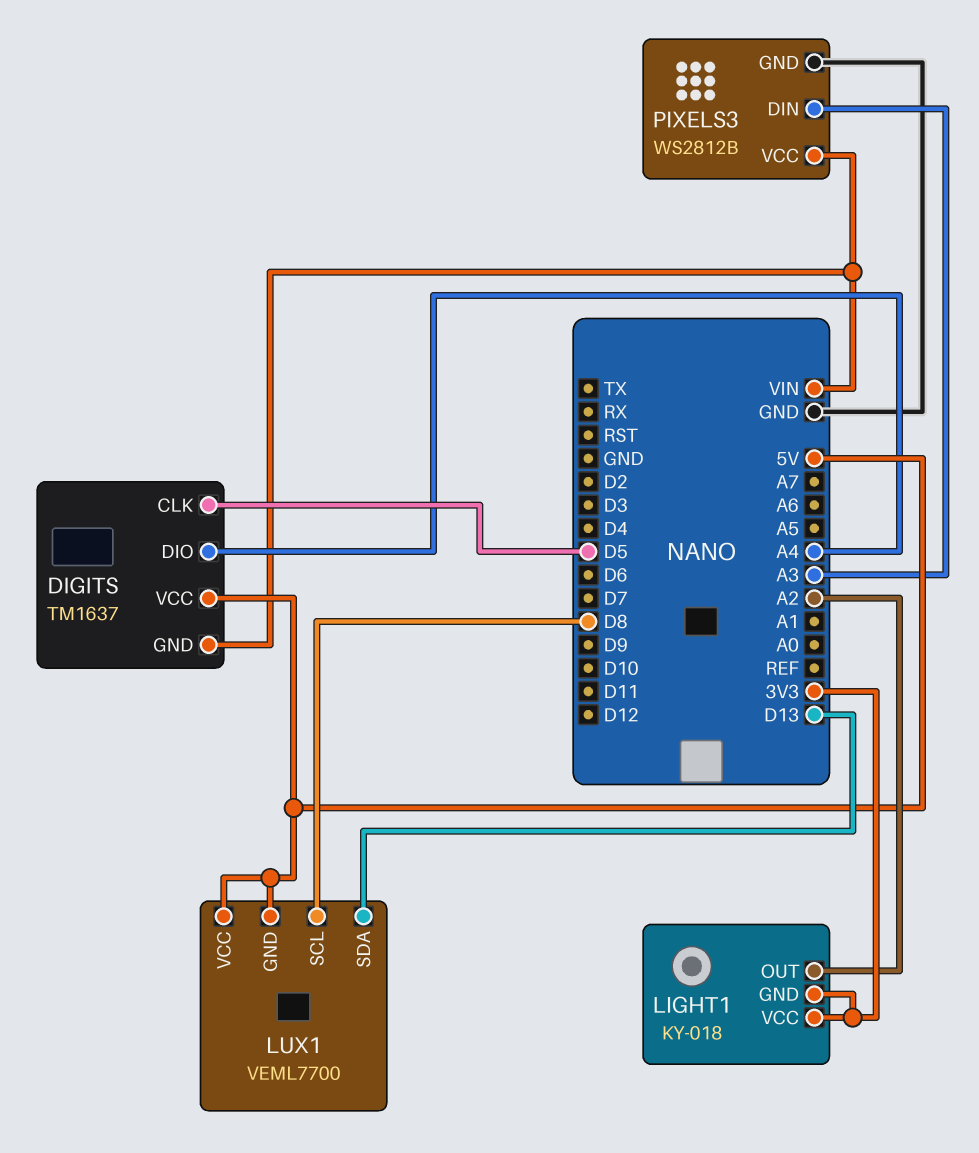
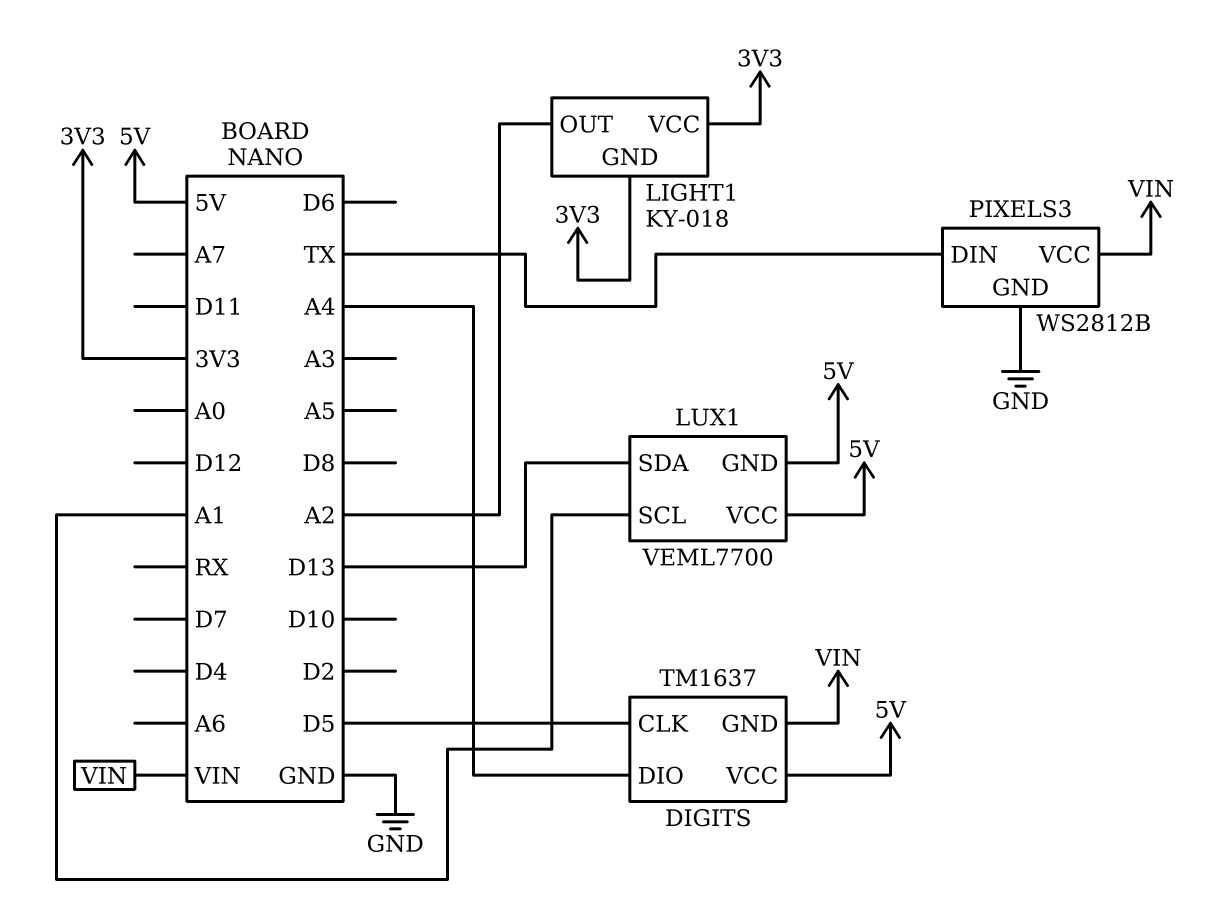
LUX1 pin SCL: D8 -> A1
PIXELS3 pin DIN: A3 -> TX

